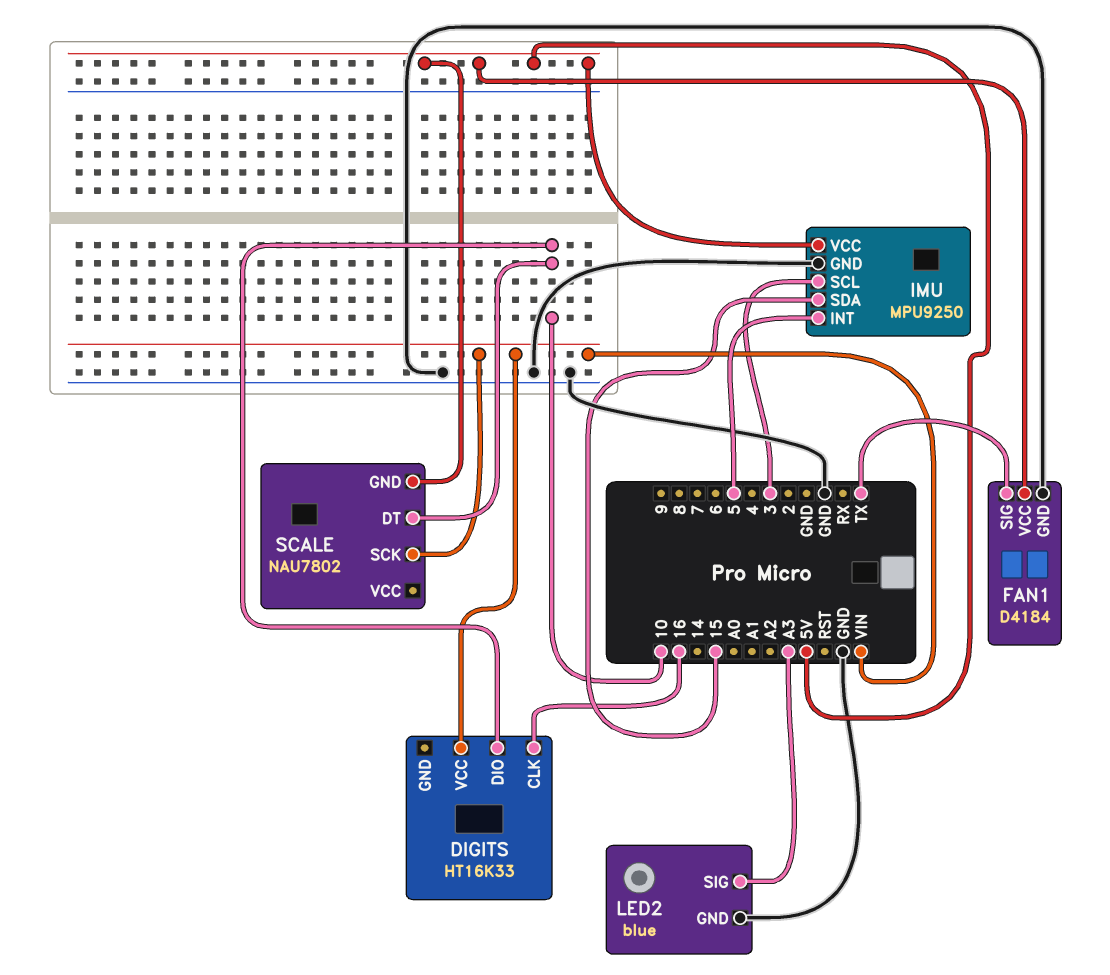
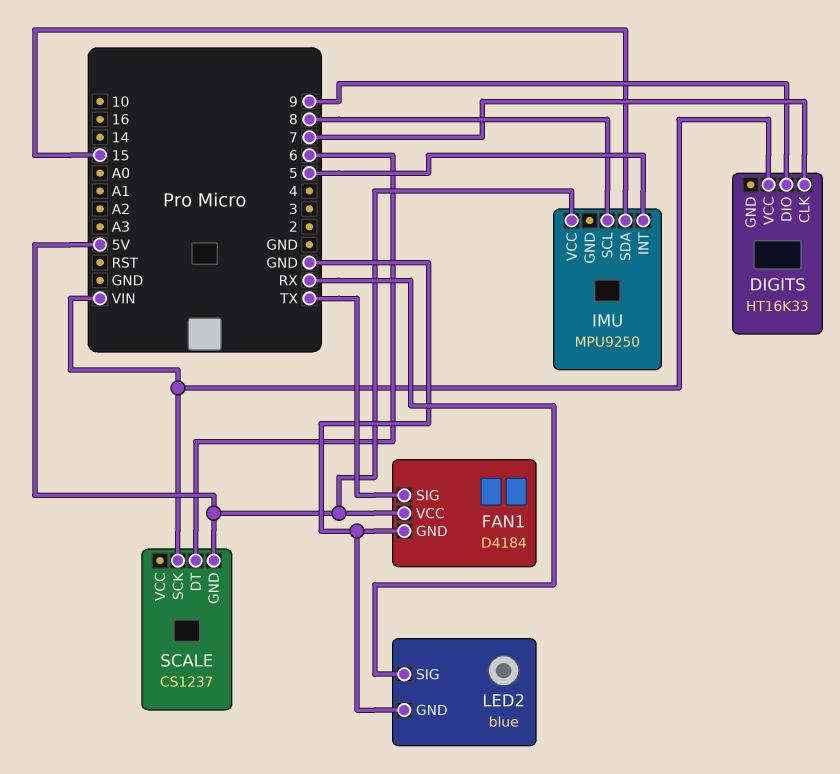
DIGITS pin CLK: 16 -> 7
DIGITS pin DIO: 10 -> 9
IMU pin GND: GND -> none
IMU pin SCL: 3 -> 8
LED2 pin SIG: A3 -> RX
SCALE: NAU7802 -> CS1237
SCALE pin DT: 10 -> 6

